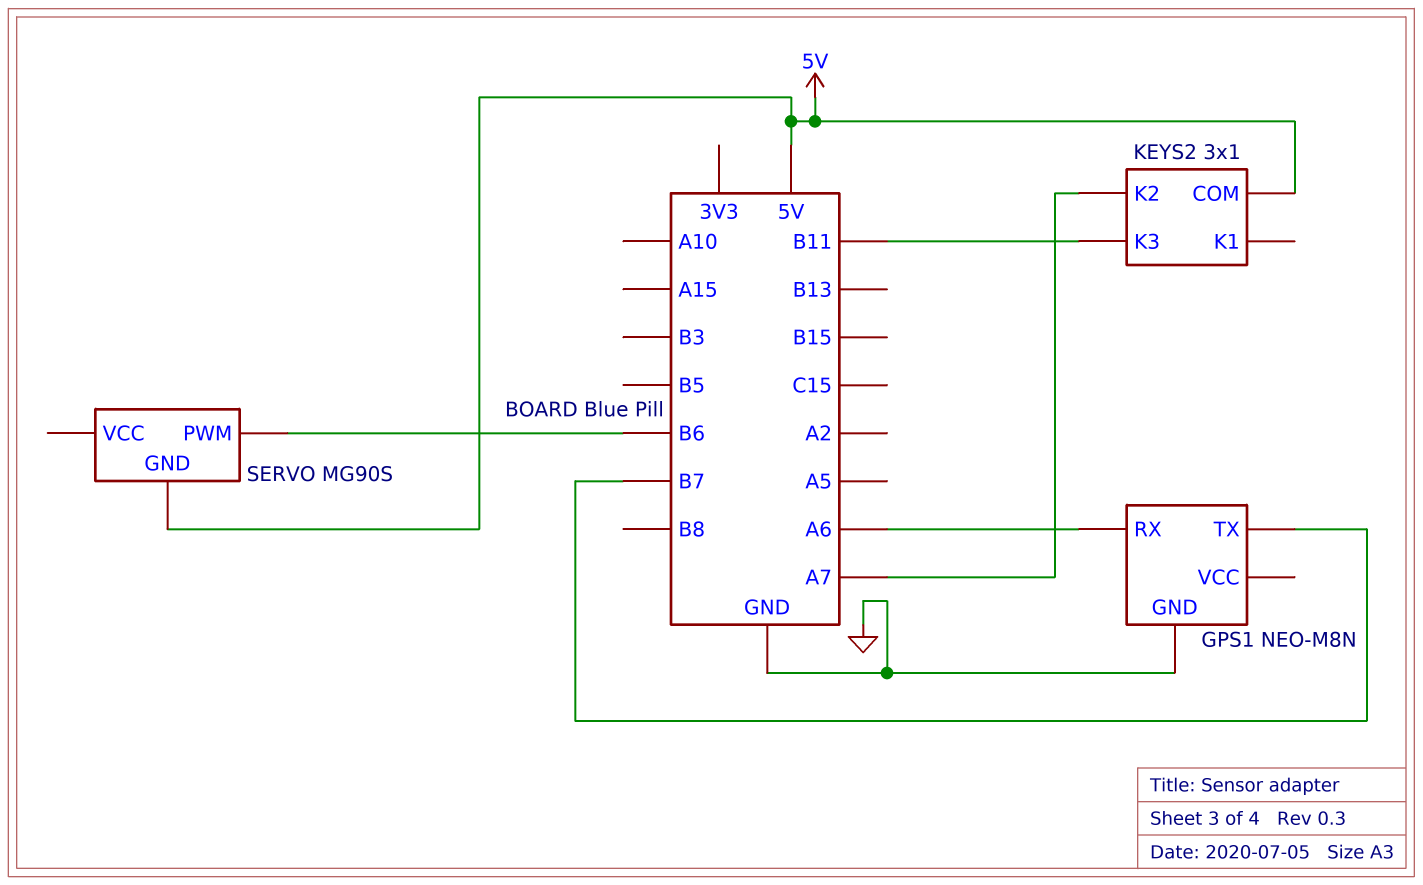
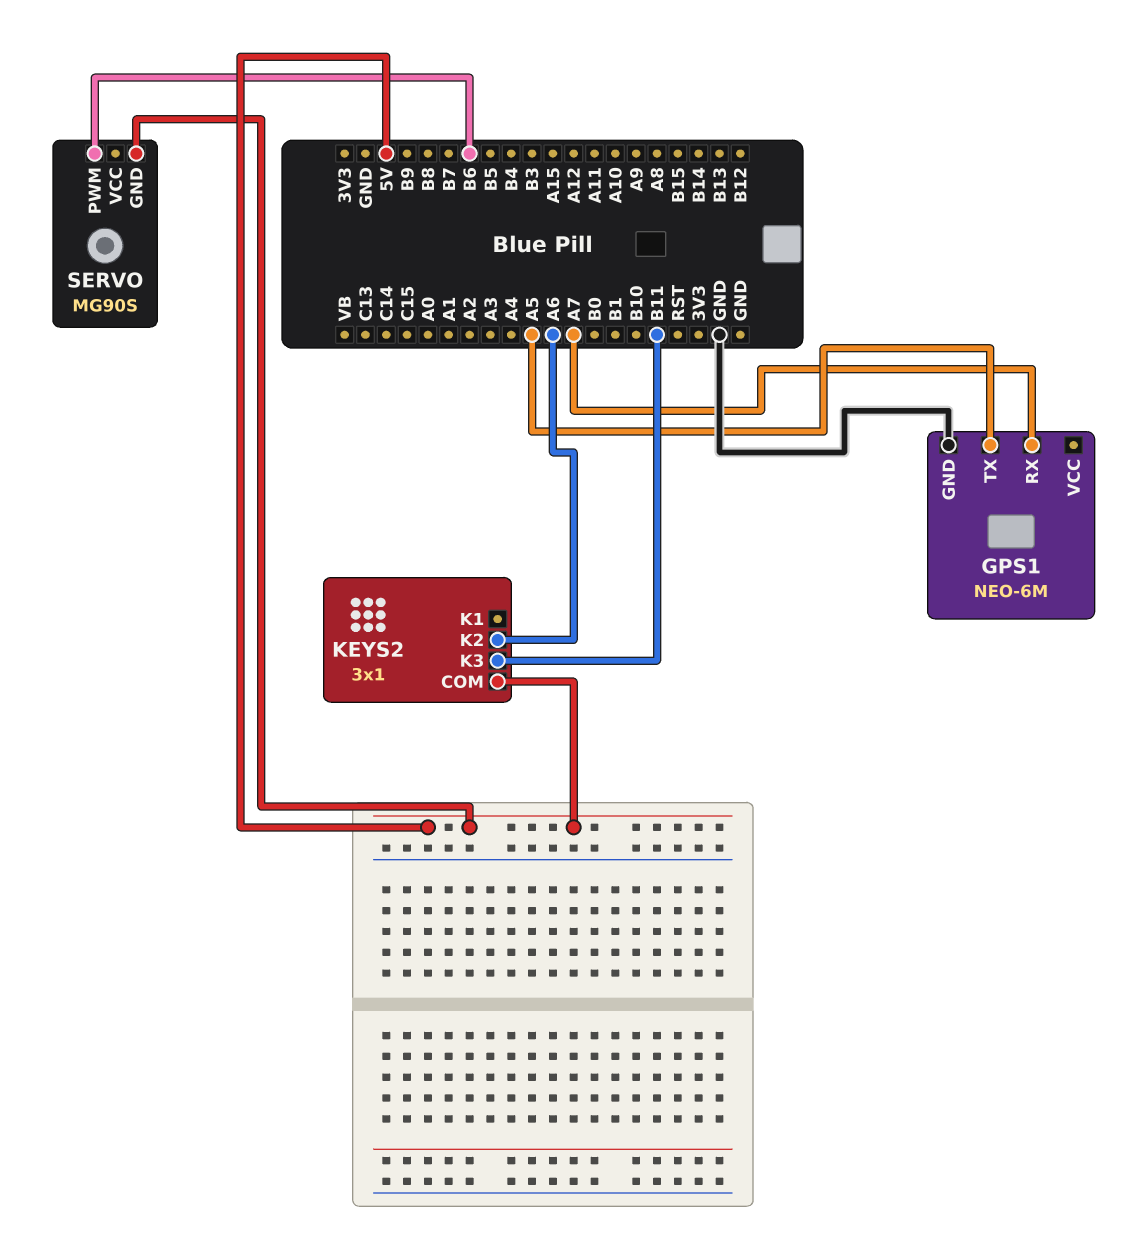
GPS1: NEO-M8N -> NEO-6M
GPS1 pin RX: A6 -> A7
GPS1 pin TX: B7 -> A5
KEYS2 pin K2: A7 -> A6

